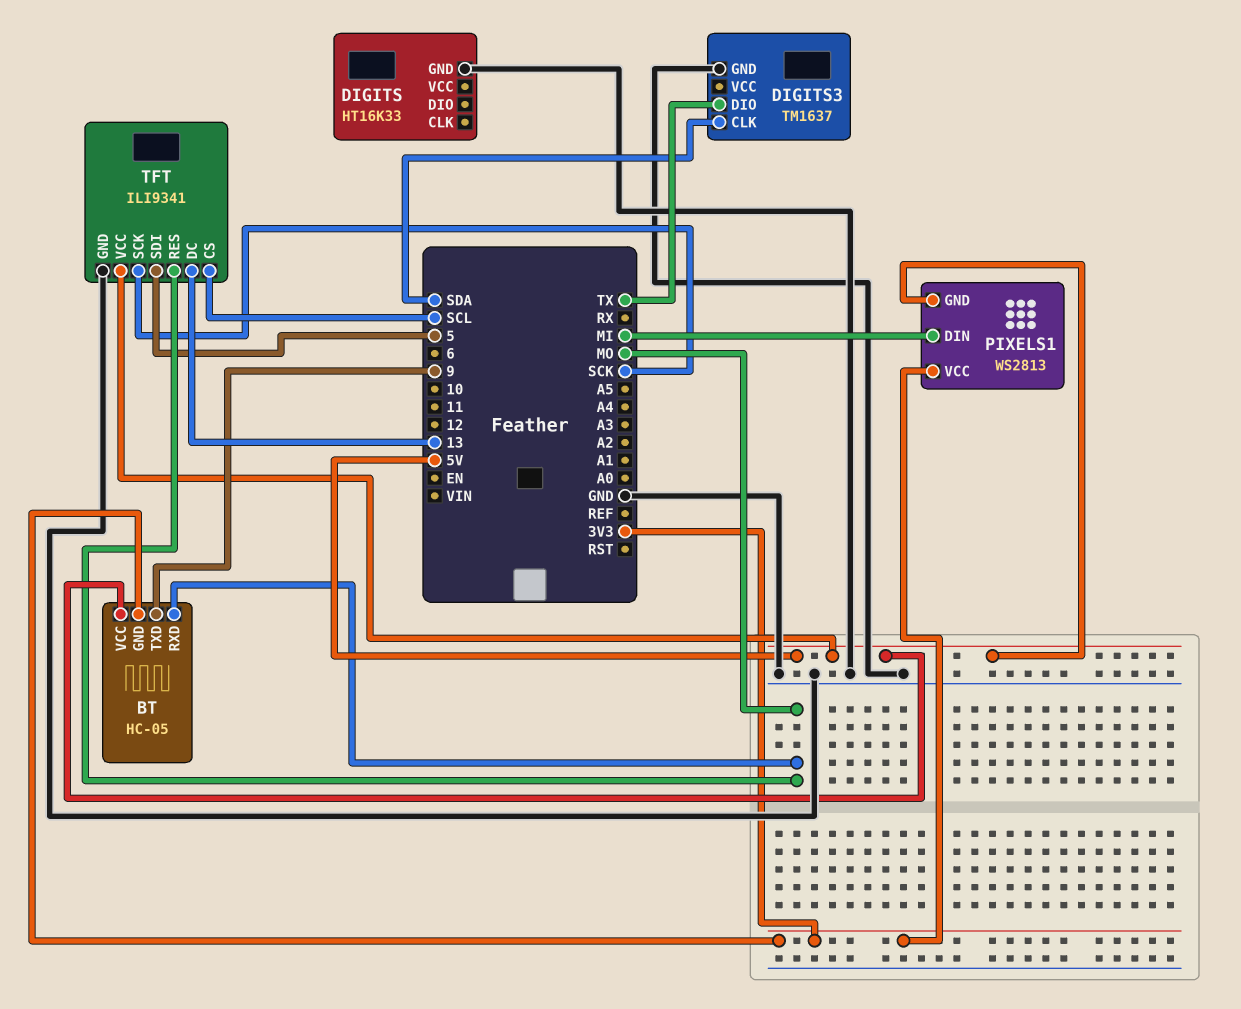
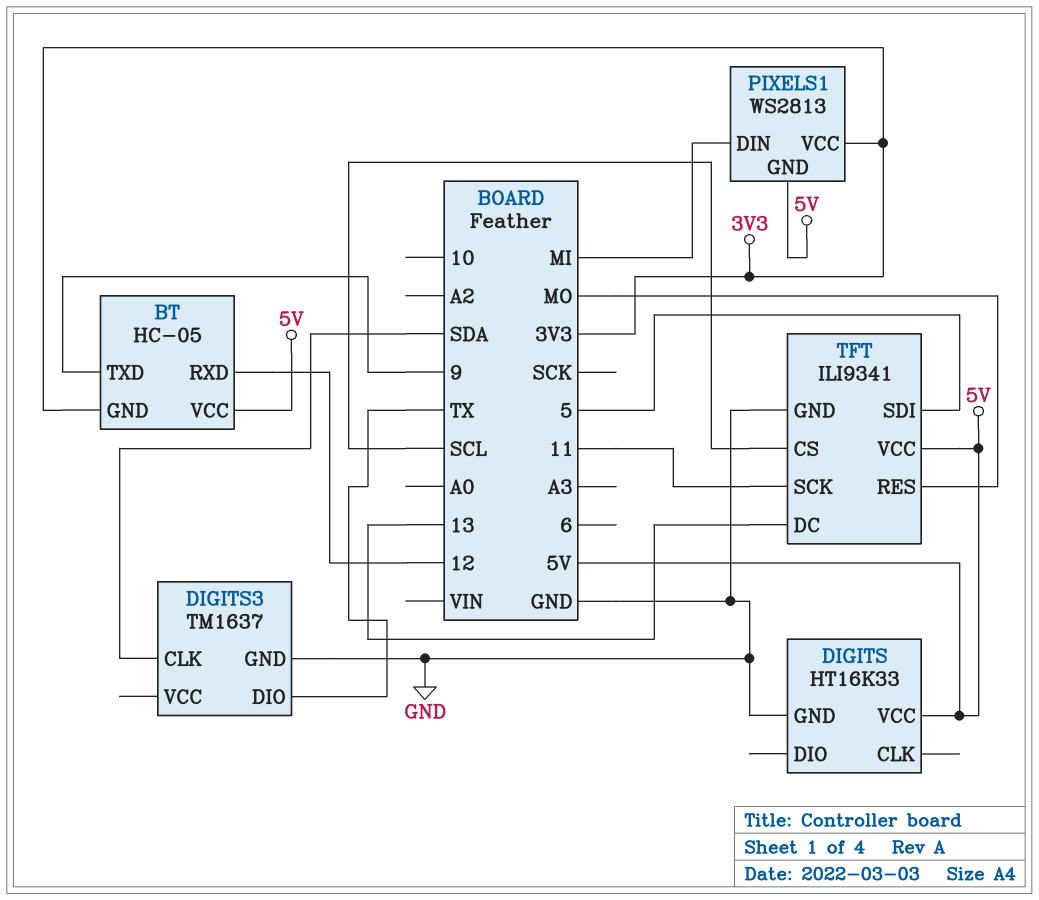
BT pin RXD: MO -> 12
DIGITS pin VCC: none -> 5V
TFT pin SCK: SCK -> 11

